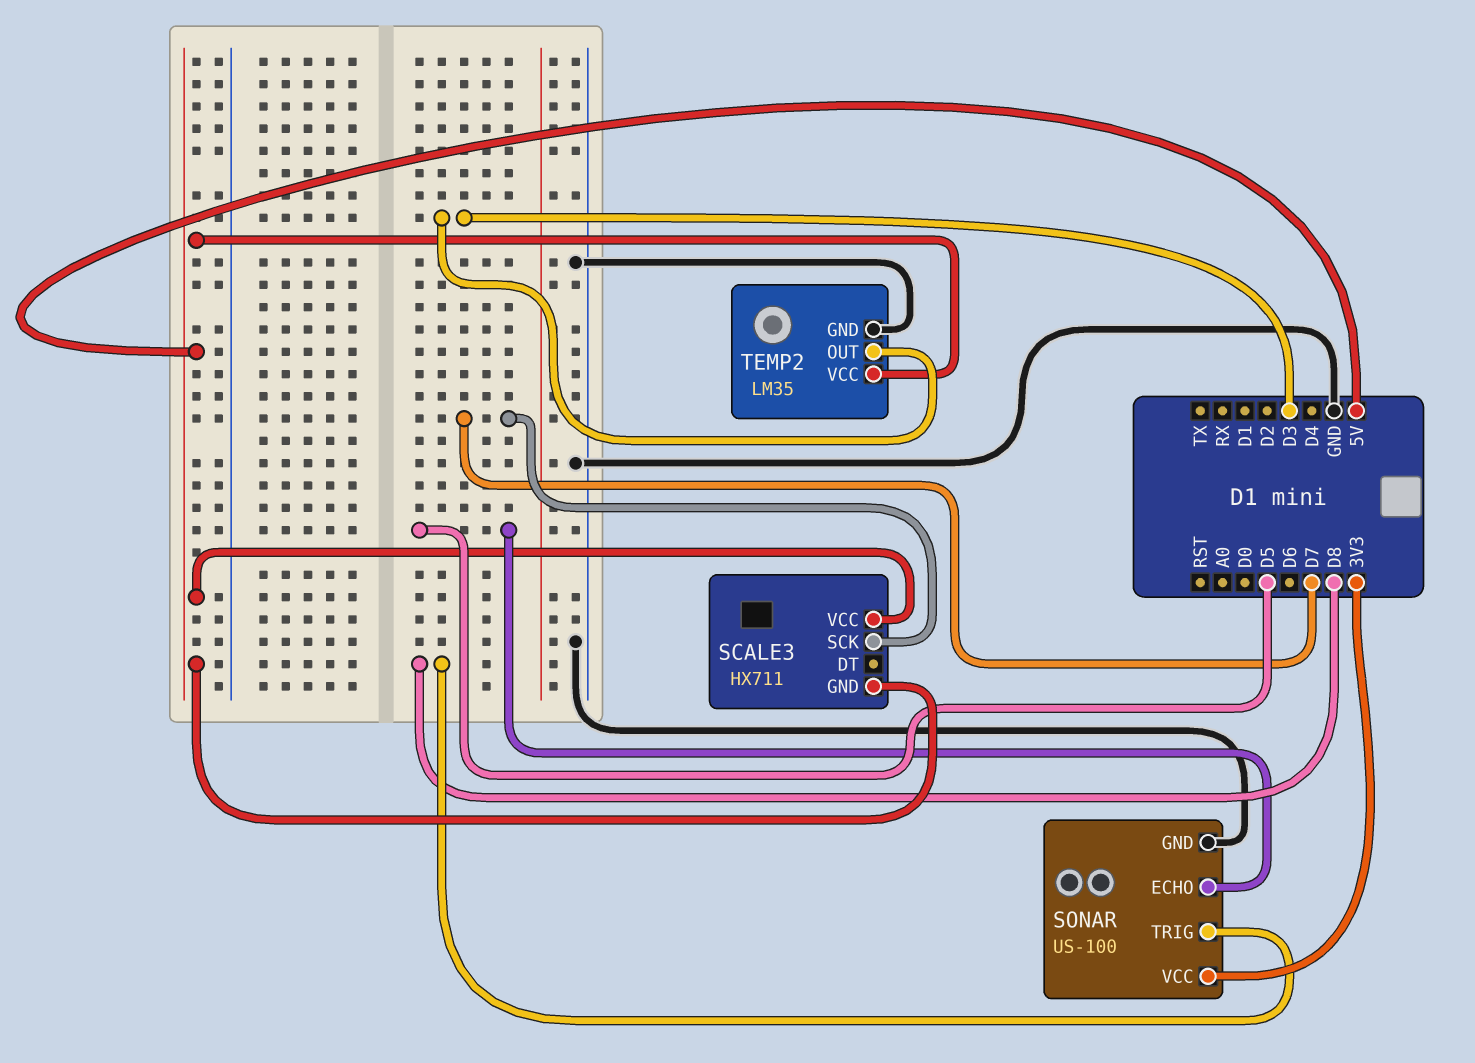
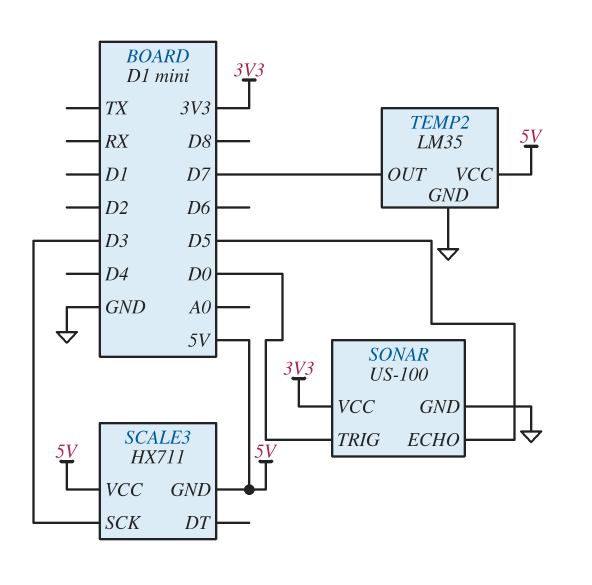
SCALE3 pin SCK: D7 -> D3
SONAR pin TRIG: D8 -> D0
TEMP2 pin OUT: D3 -> D7

